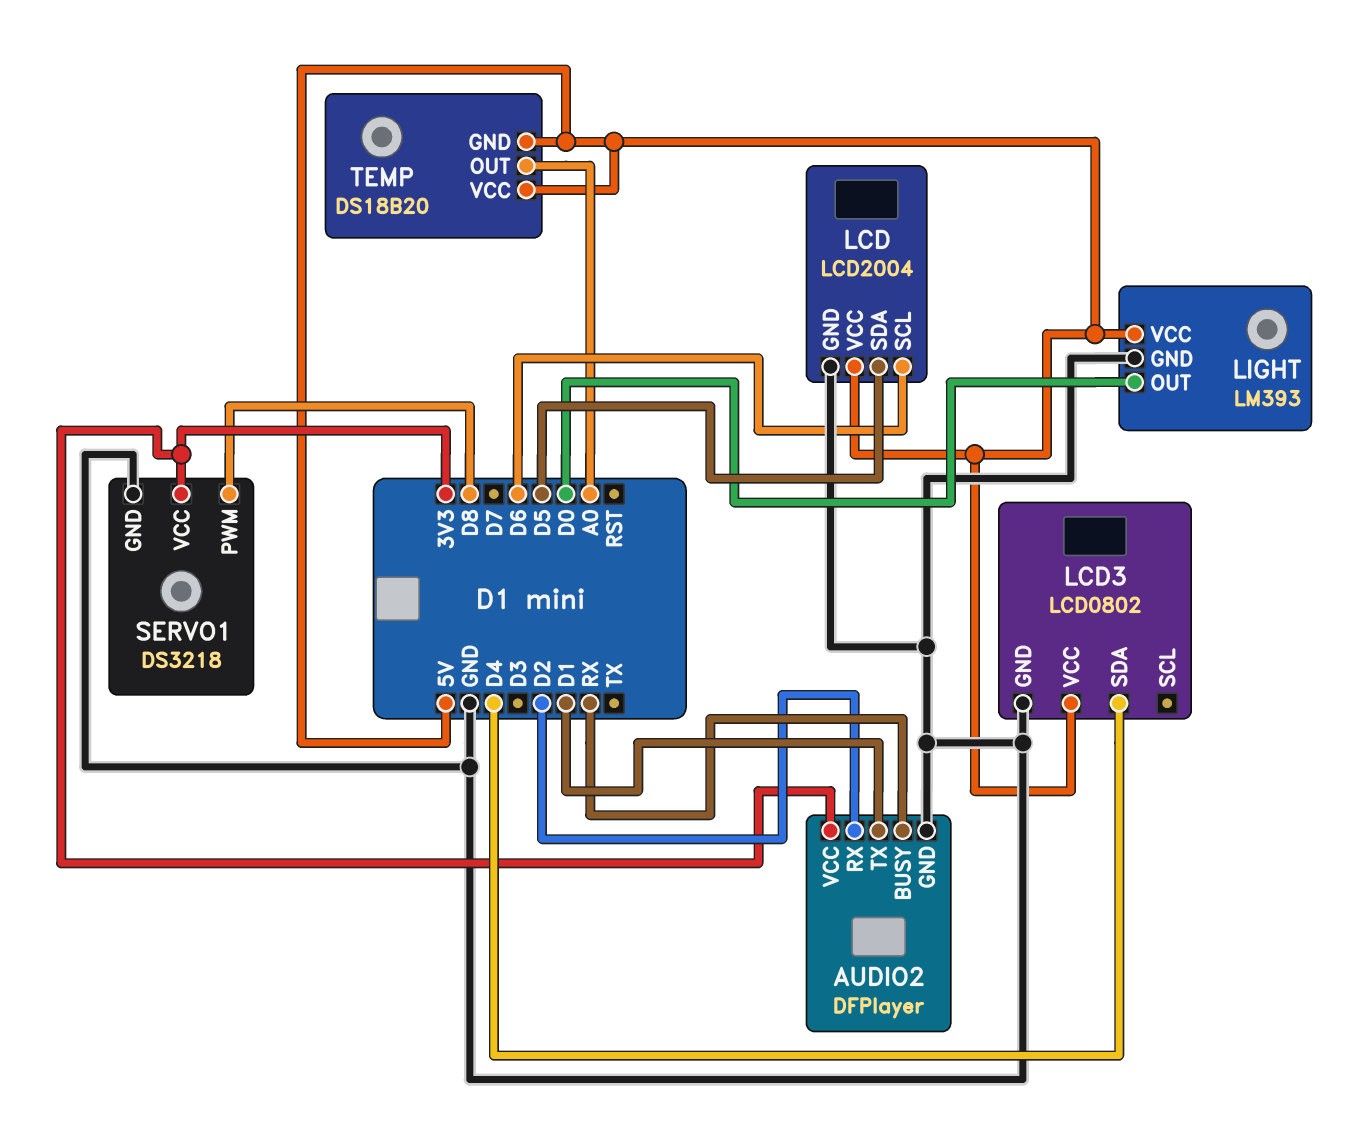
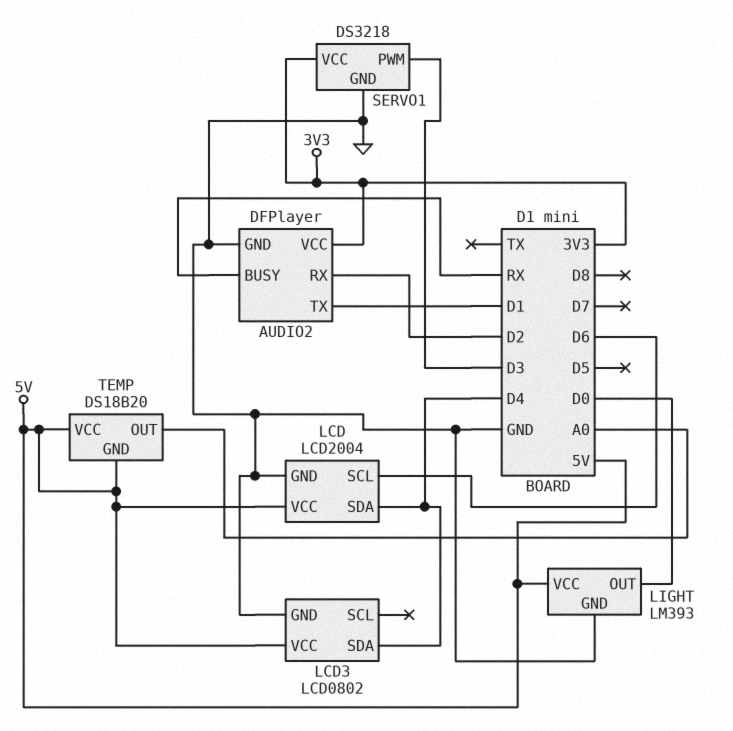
LCD pin SDA: D5 -> D4
SERVO1 pin PWM: D8 -> D3

